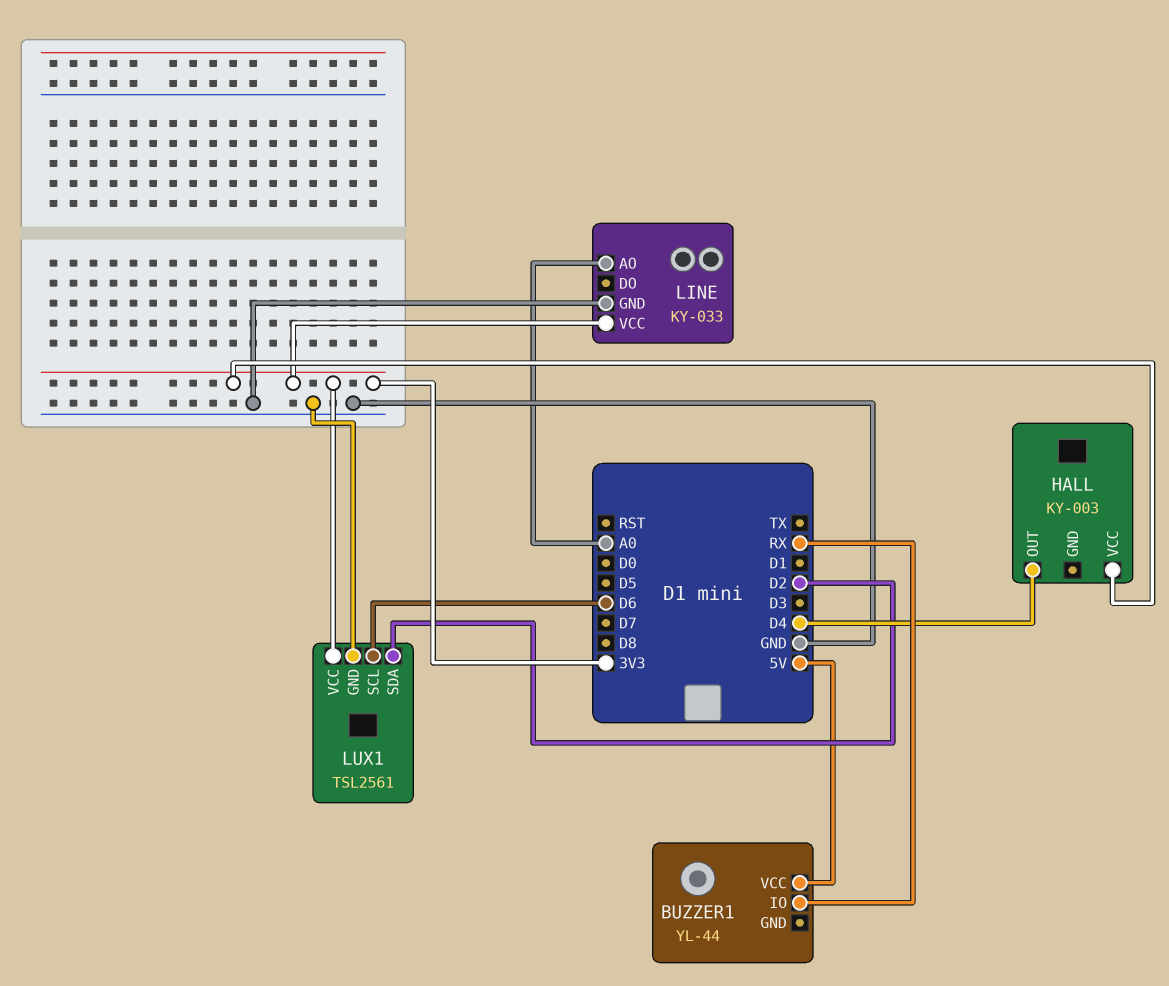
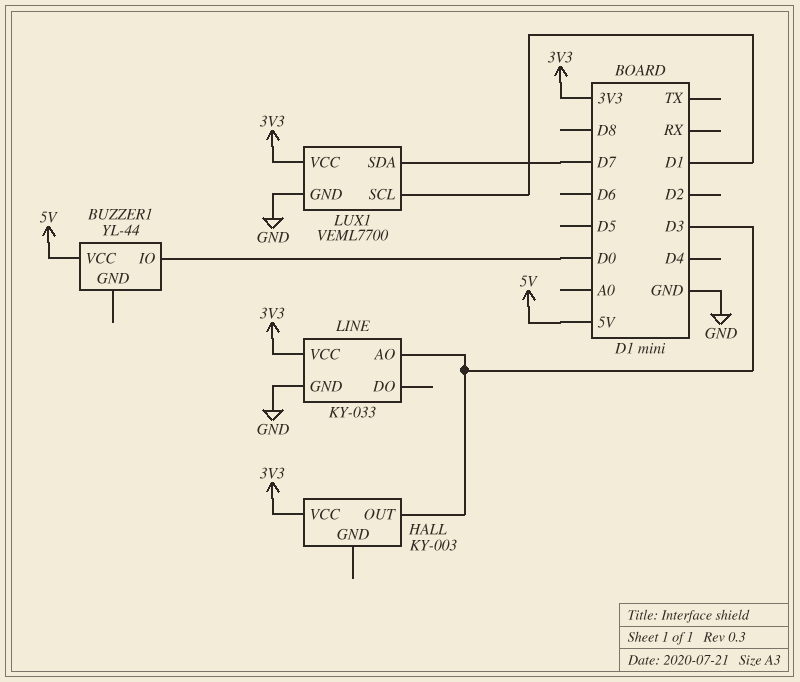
BUZZER1 pin IO: RX -> D0
HALL pin OUT: D4 -> D3
LINE pin AO: A0 -> D3
LUX1: TSL2561 -> VEML7700
LUX1 pin SCL: D6 -> D1
LUX1 pin SDA: D2 -> D7

